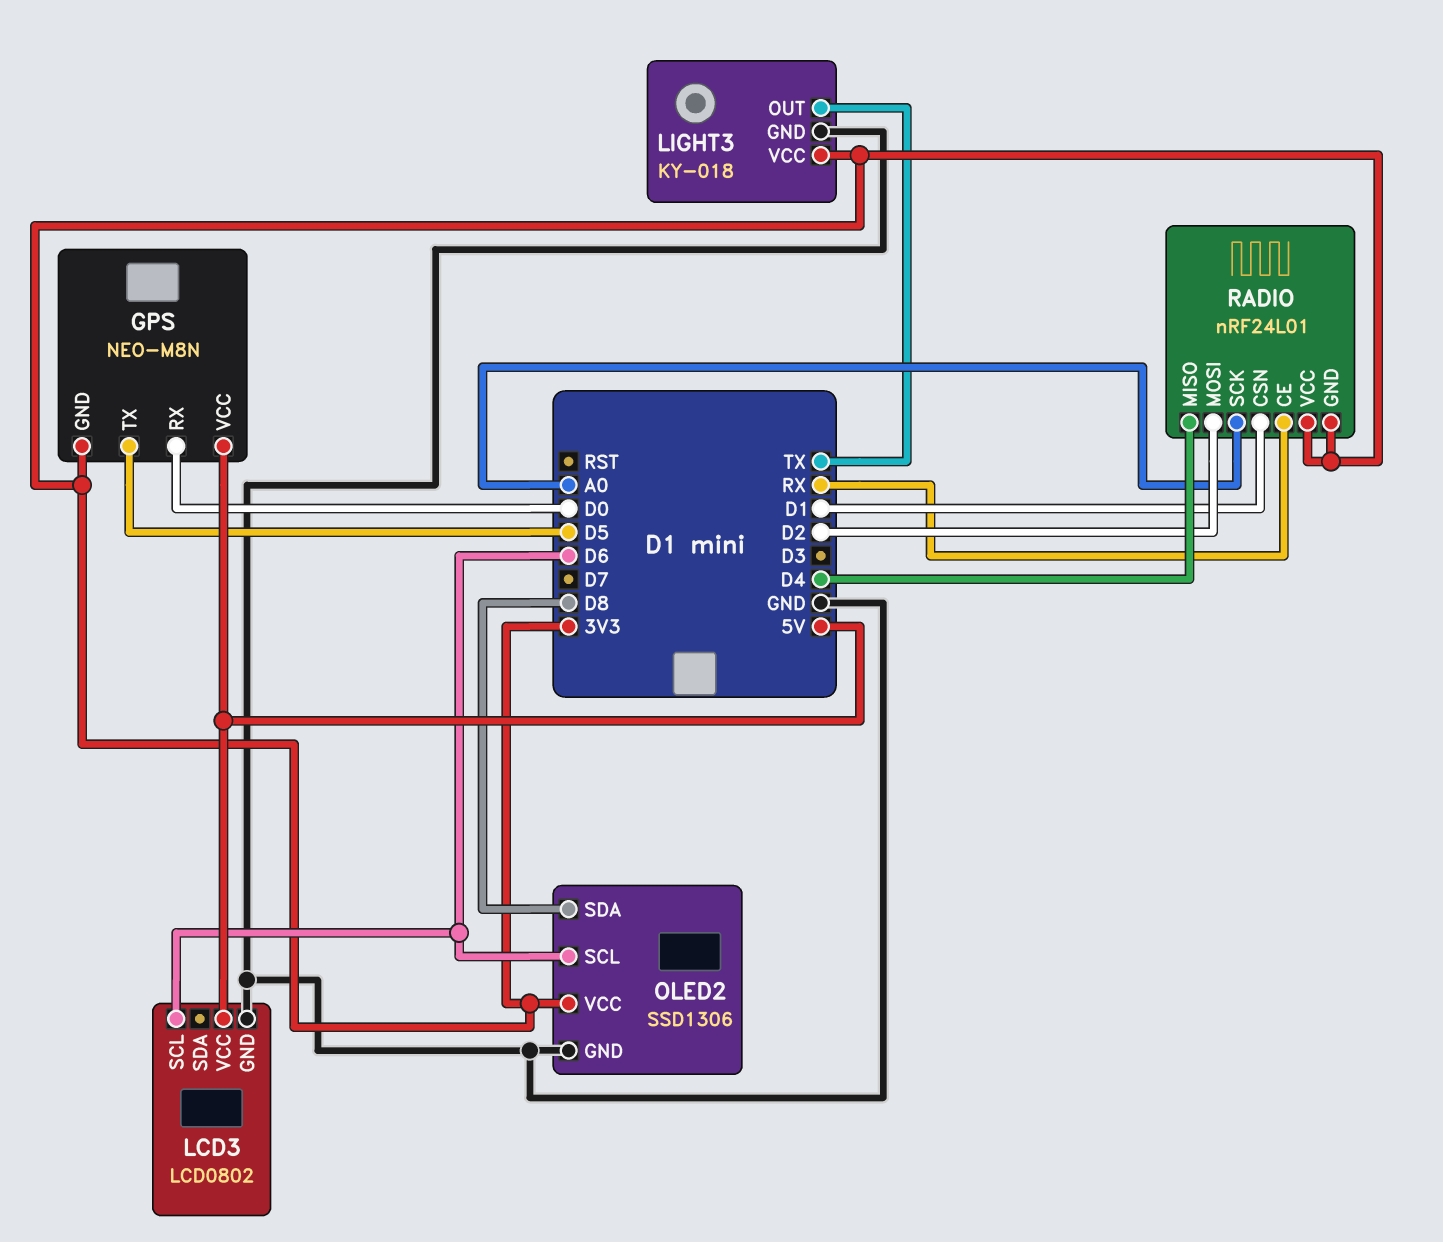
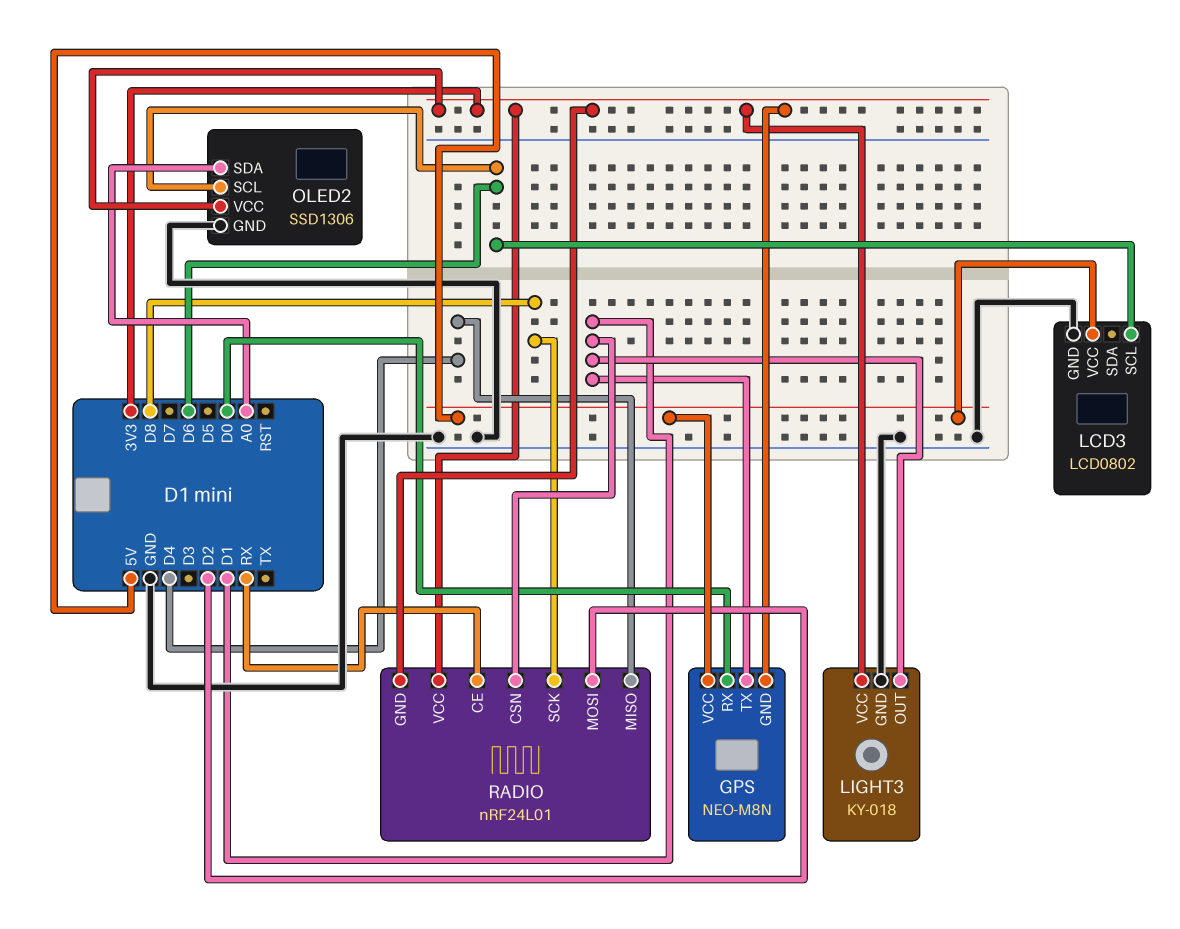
GPS pin TX: D5 -> D1
LIGHT3 pin OUT: TX -> D1
OLED2 pin SDA: D8 -> A0
RADIO pin SCK: A0 -> D8

